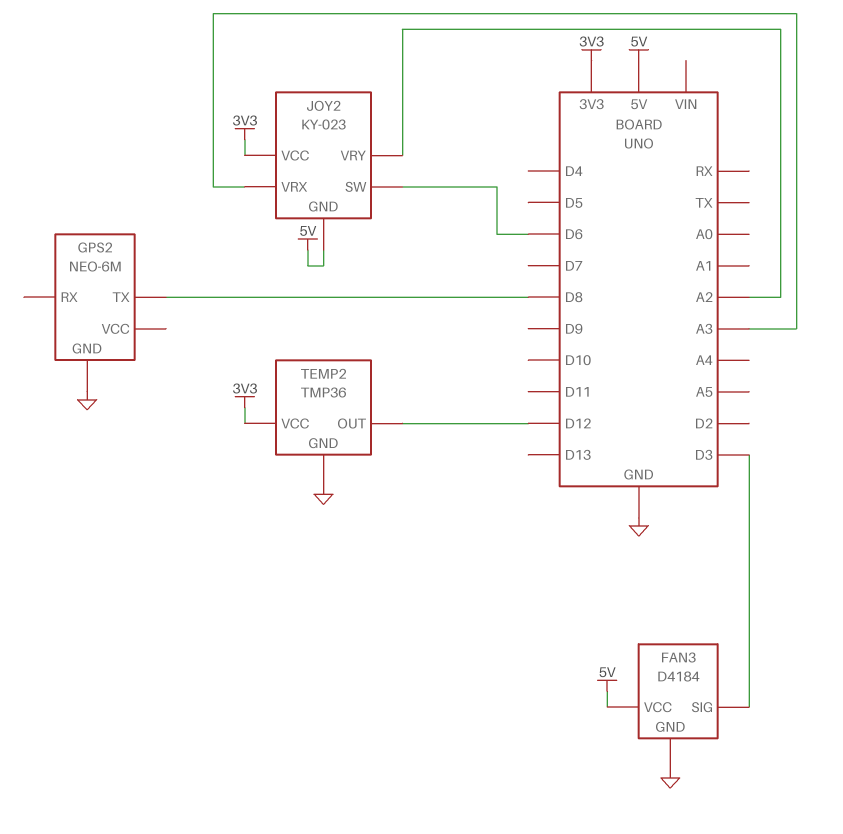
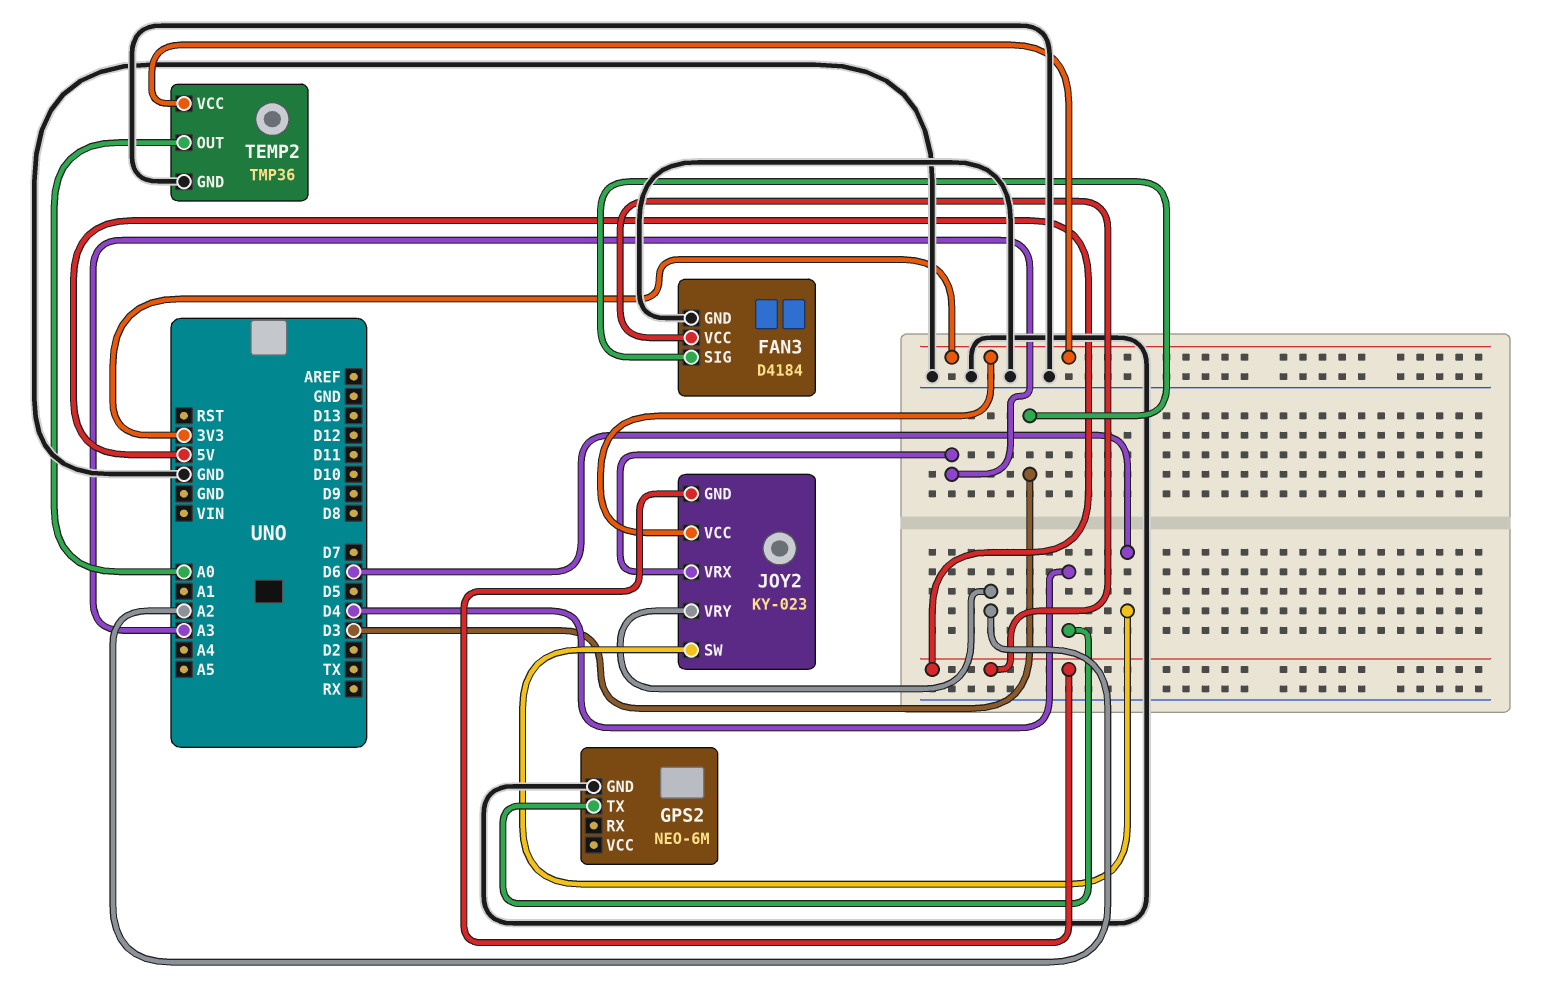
GPS2 pin TX: D8 -> D4
TEMP2 pin OUT: D12 -> A0

